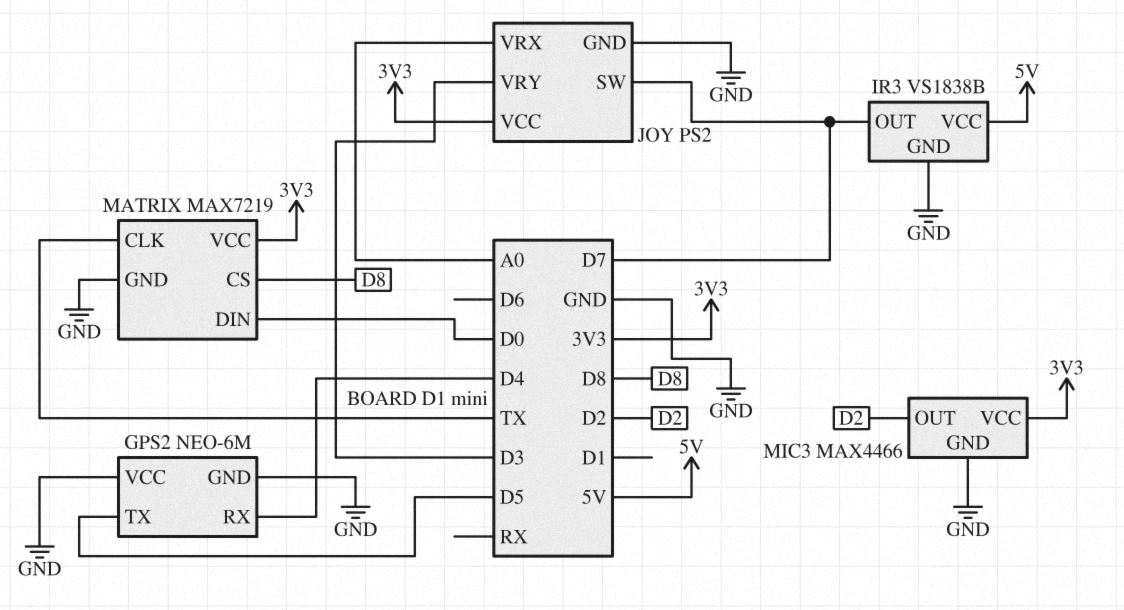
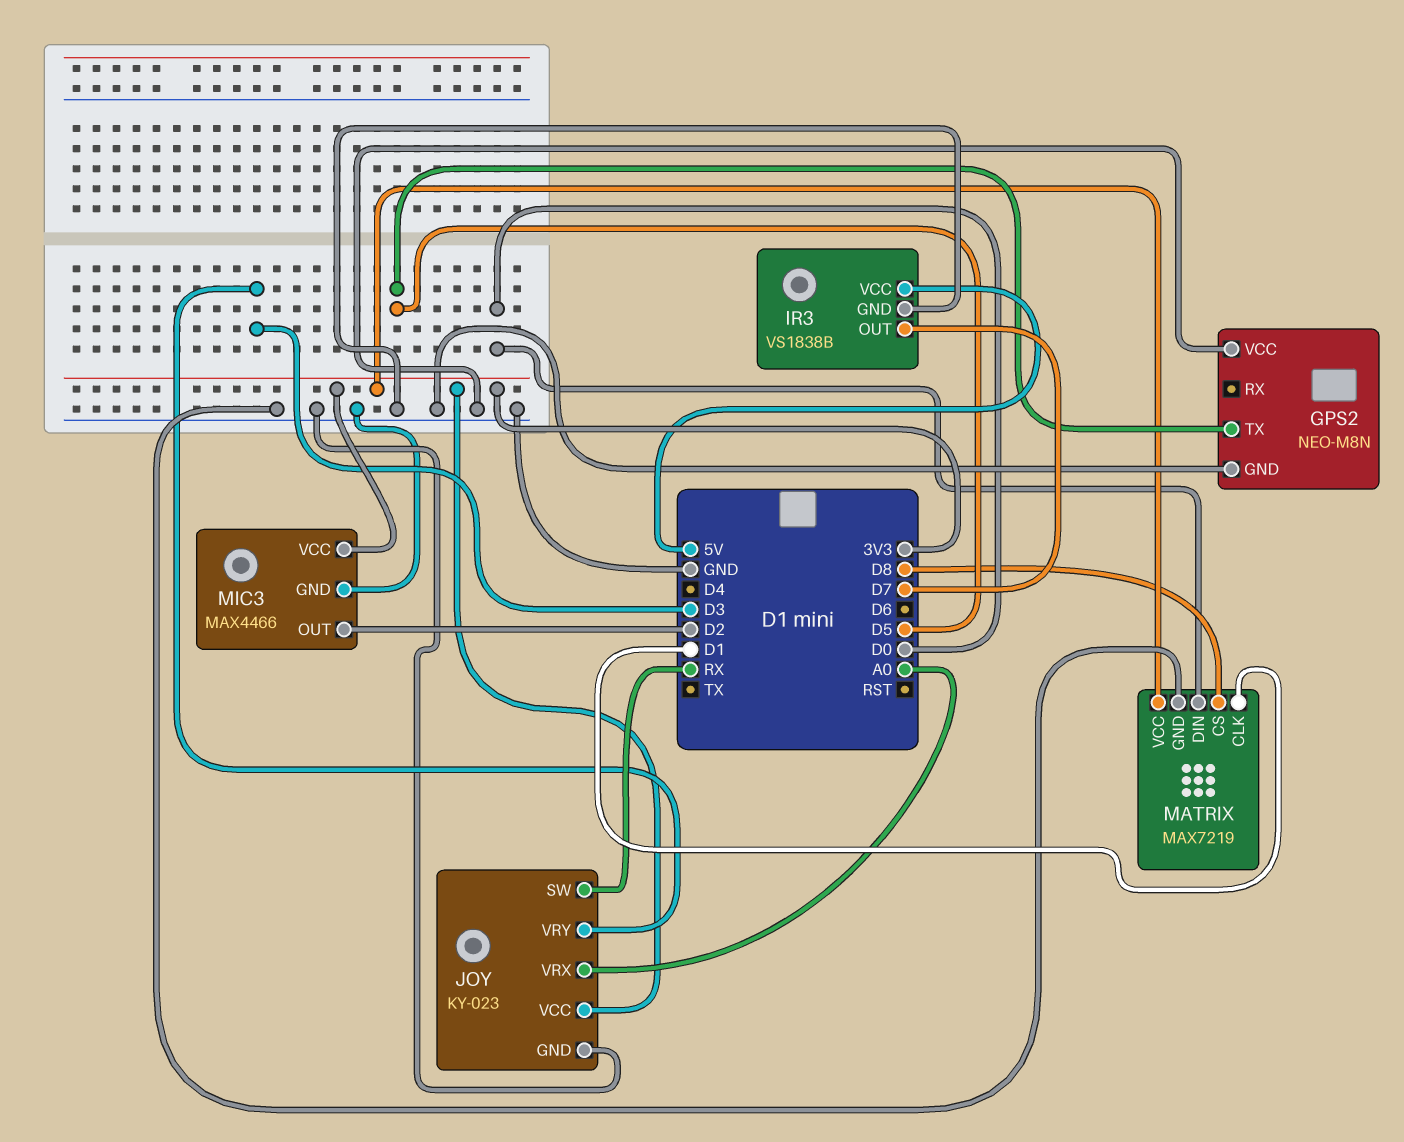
GPS2: NEO-6M -> NEO-M8N
GPS2 pin RX: D4 -> none
JOY: PS2 -> KY-023
JOY pin SW: D7 -> RX
MATRIX pin CLK: TX -> D1

